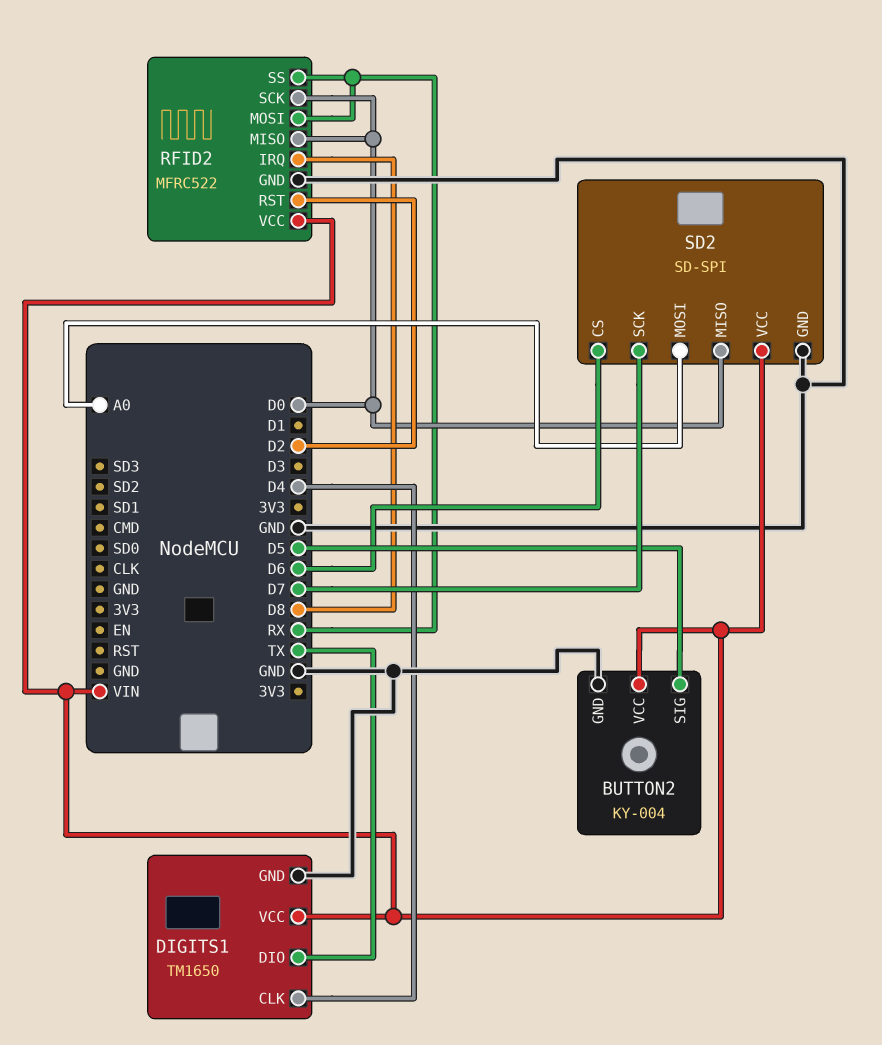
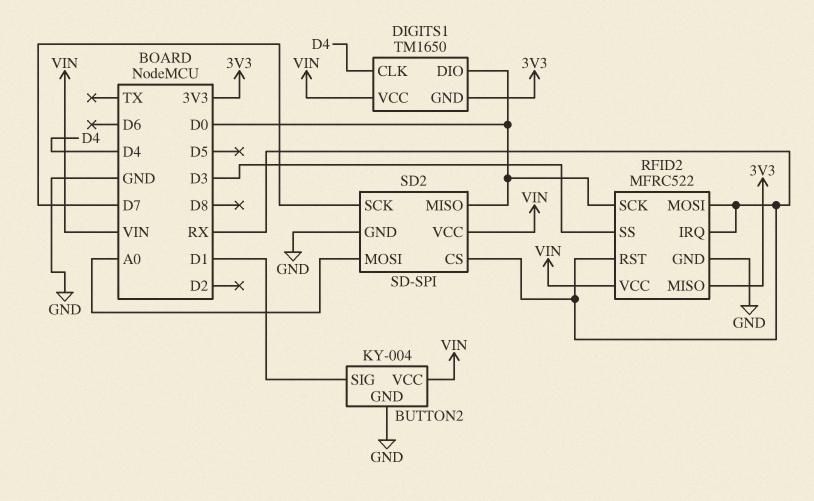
BUTTON2 pin SIG: D5 -> D1
DIGITS1 pin DIO: TX -> D0
DIGITS1 pin GND: GND -> 3V3
RFID2 pin IRQ: D8 -> RX
RFID2 pin MISO: D0 -> 3V3
RFID2 pin RST: D2 -> RX
RFID2 pin SS: RX -> D3
SD2 pin CS: D6 -> RX

